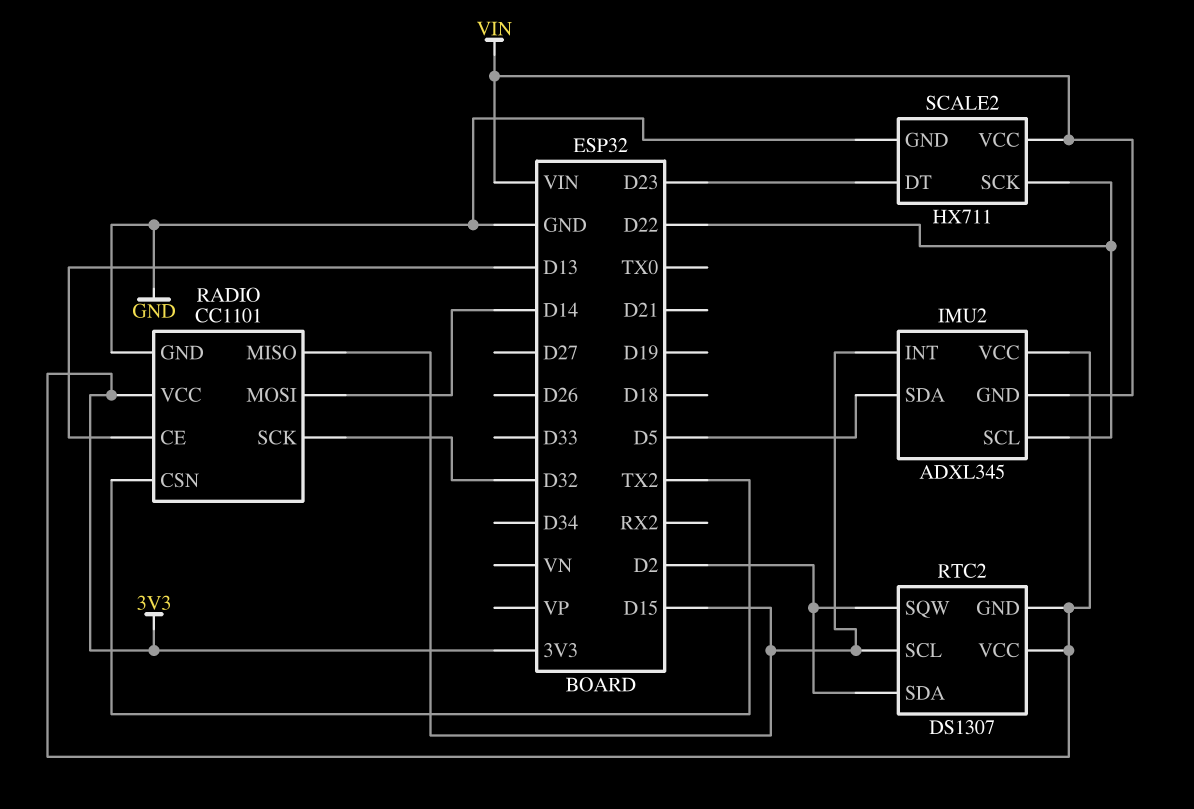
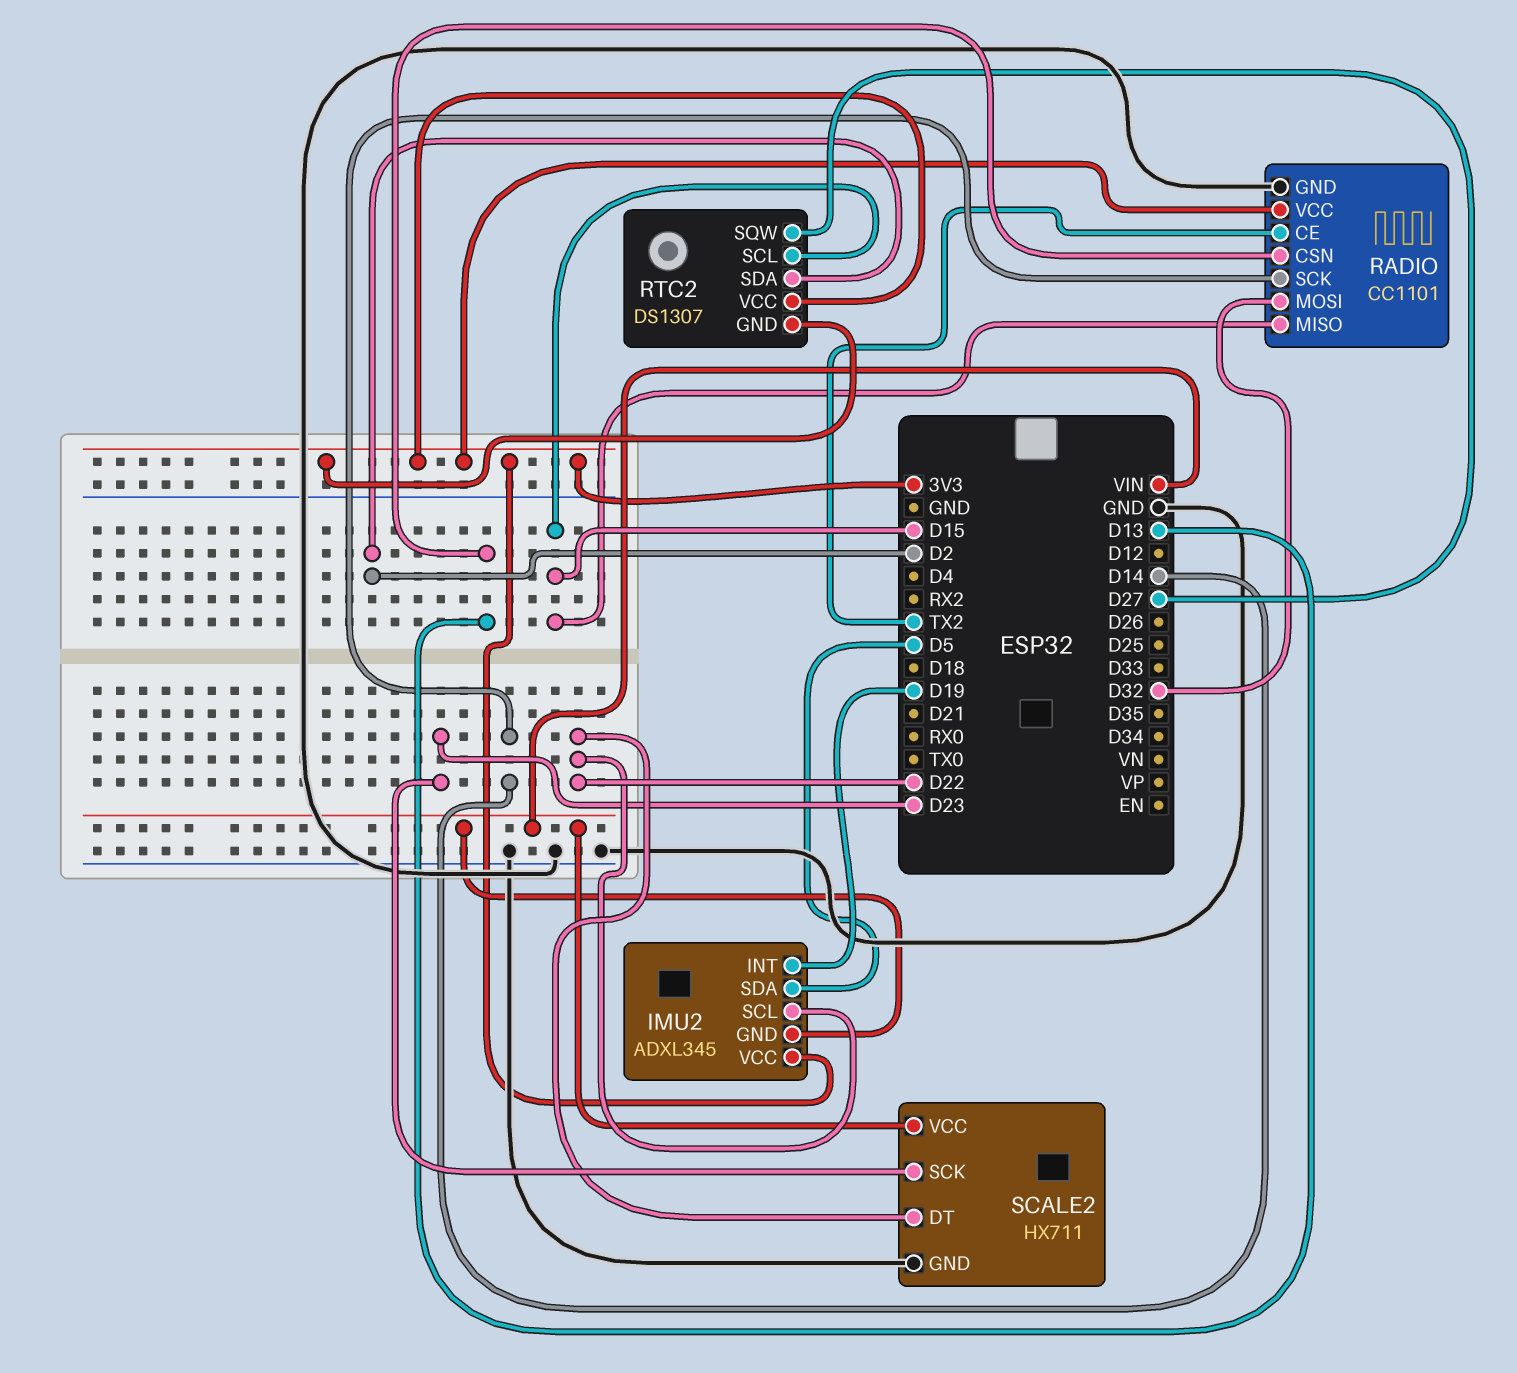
IMU2 pin INT: D15 -> D19
RADIO pin CE: D13 -> TX2
RADIO pin CSN: TX2 -> D13
RADIO pin MOSI: D14 -> D32
RADIO pin SCK: D32 -> D14
RTC2 pin SQW: D2 -> D27
SCALE2 pin DT: D23 -> D22
SCALE2 pin SCK: D22 -> D23

